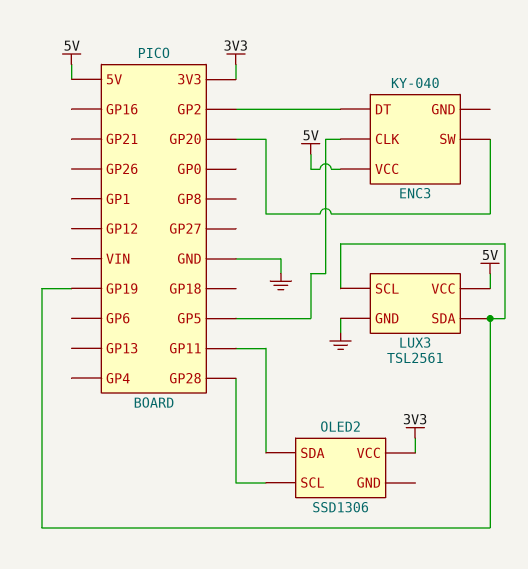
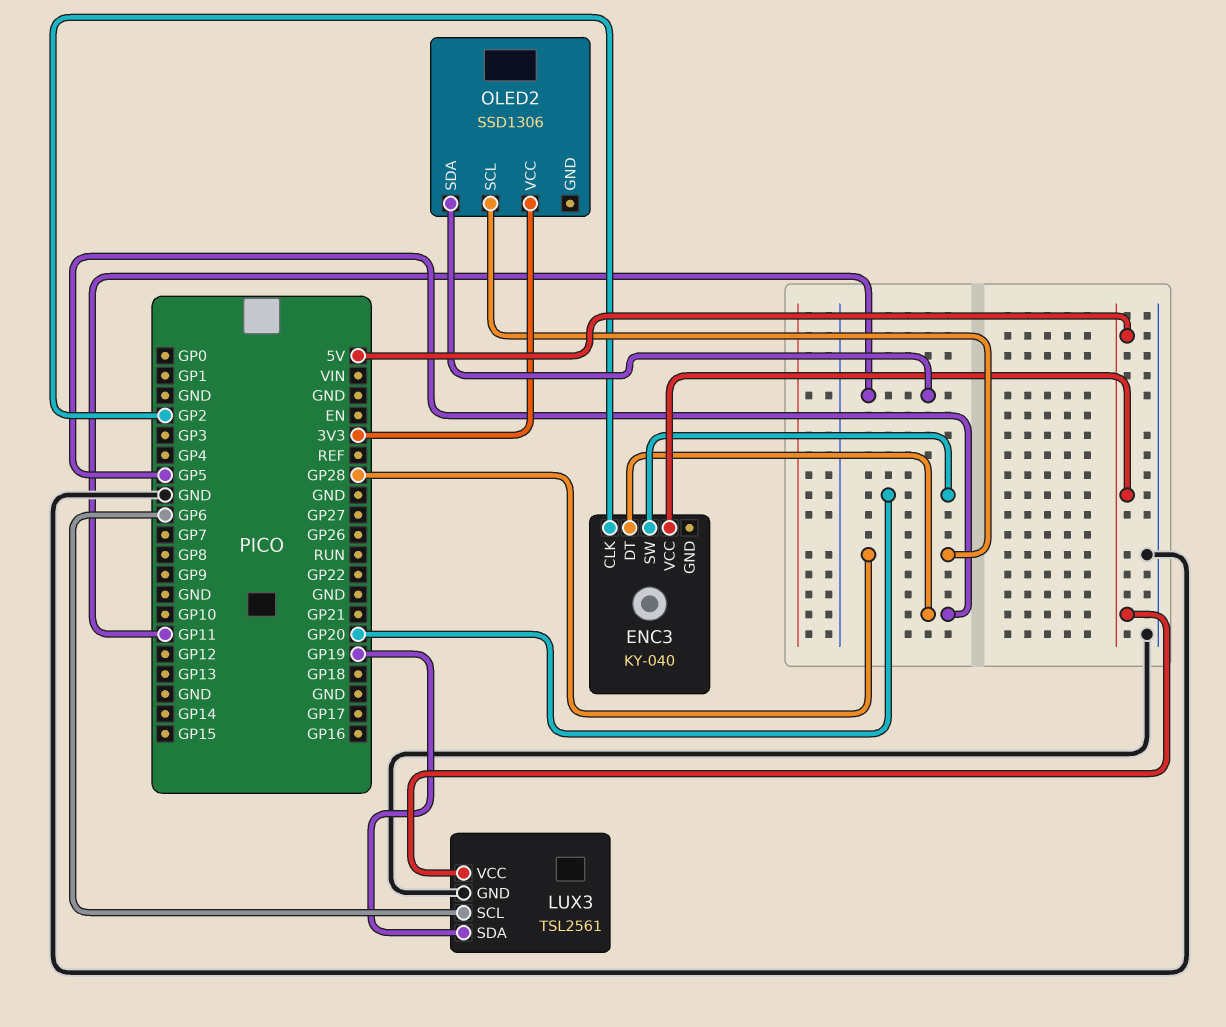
ENC3 pin CLK: GP5 -> GP2
ENC3 pin DT: GP2 -> GP5
LUX3 pin SCL: GP19 -> GP6

